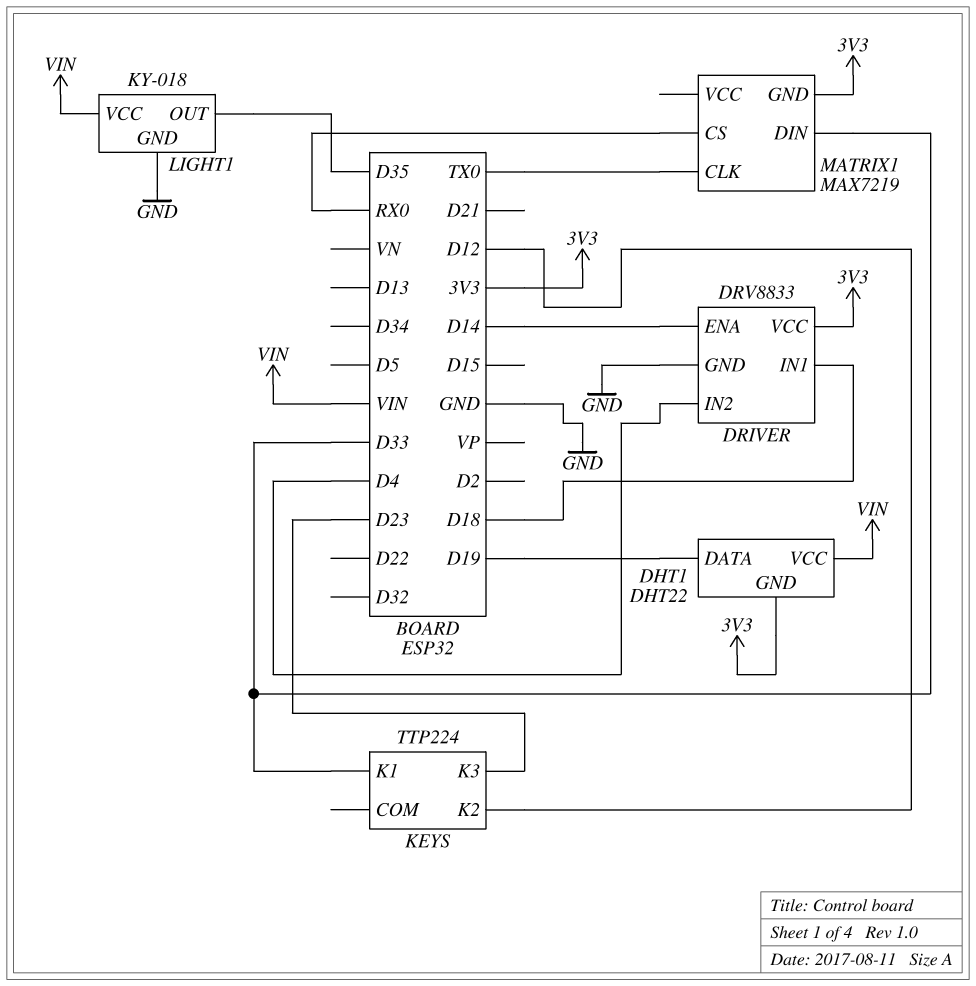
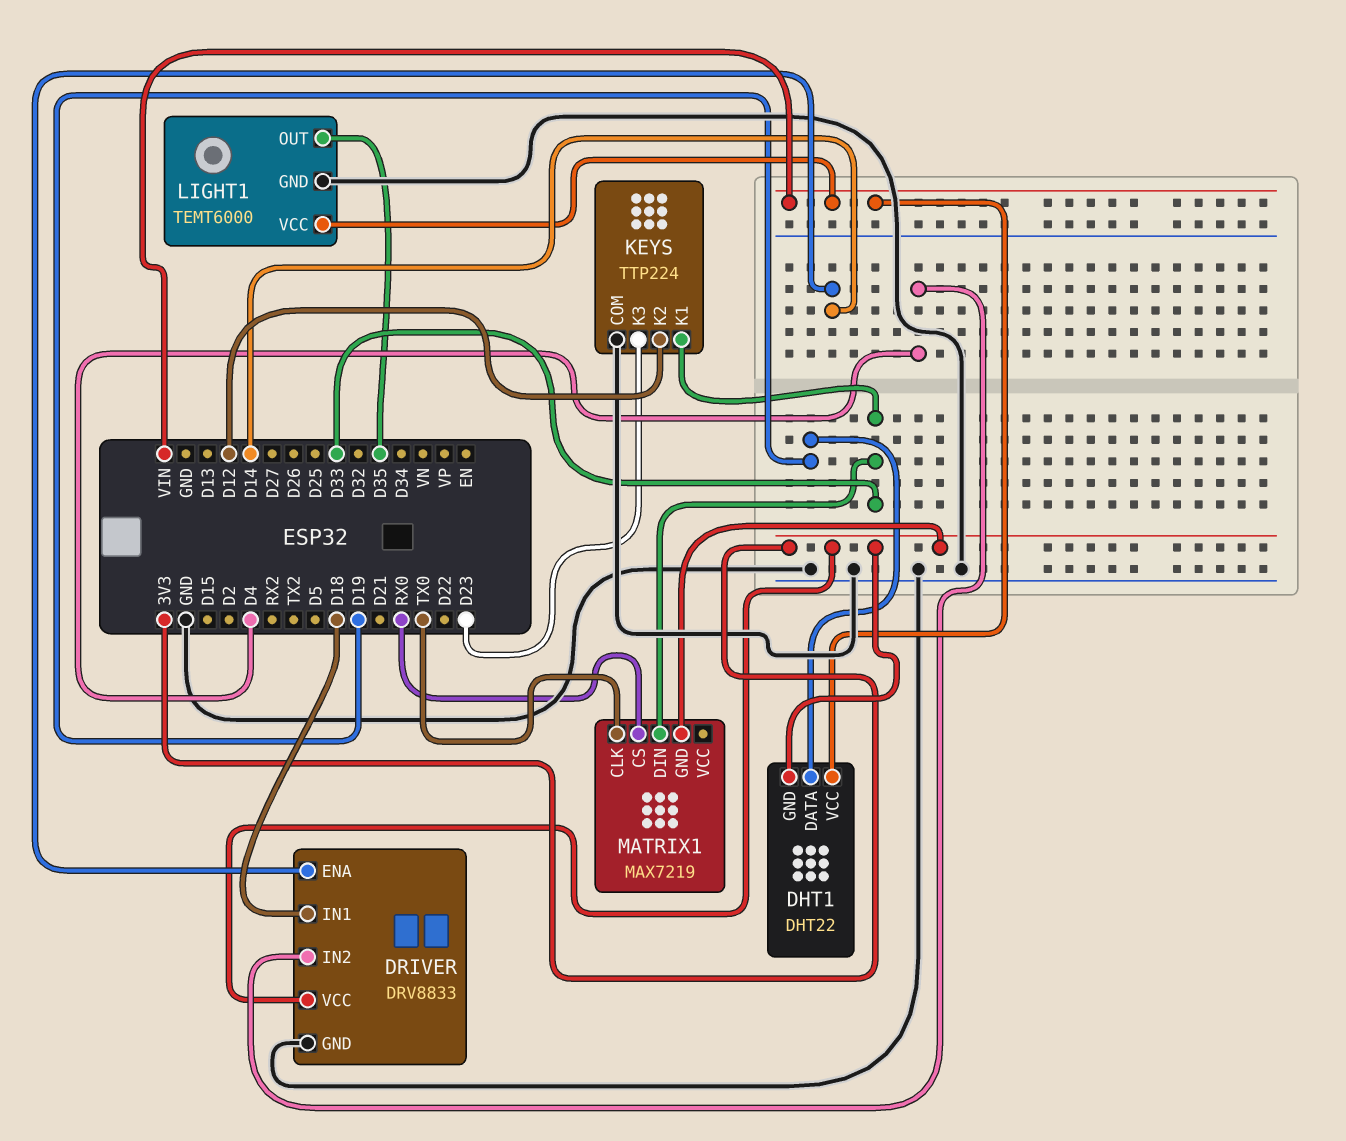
KEYS pin COM: none -> GND
LIGHT1: KY-018 -> TEMT6000

